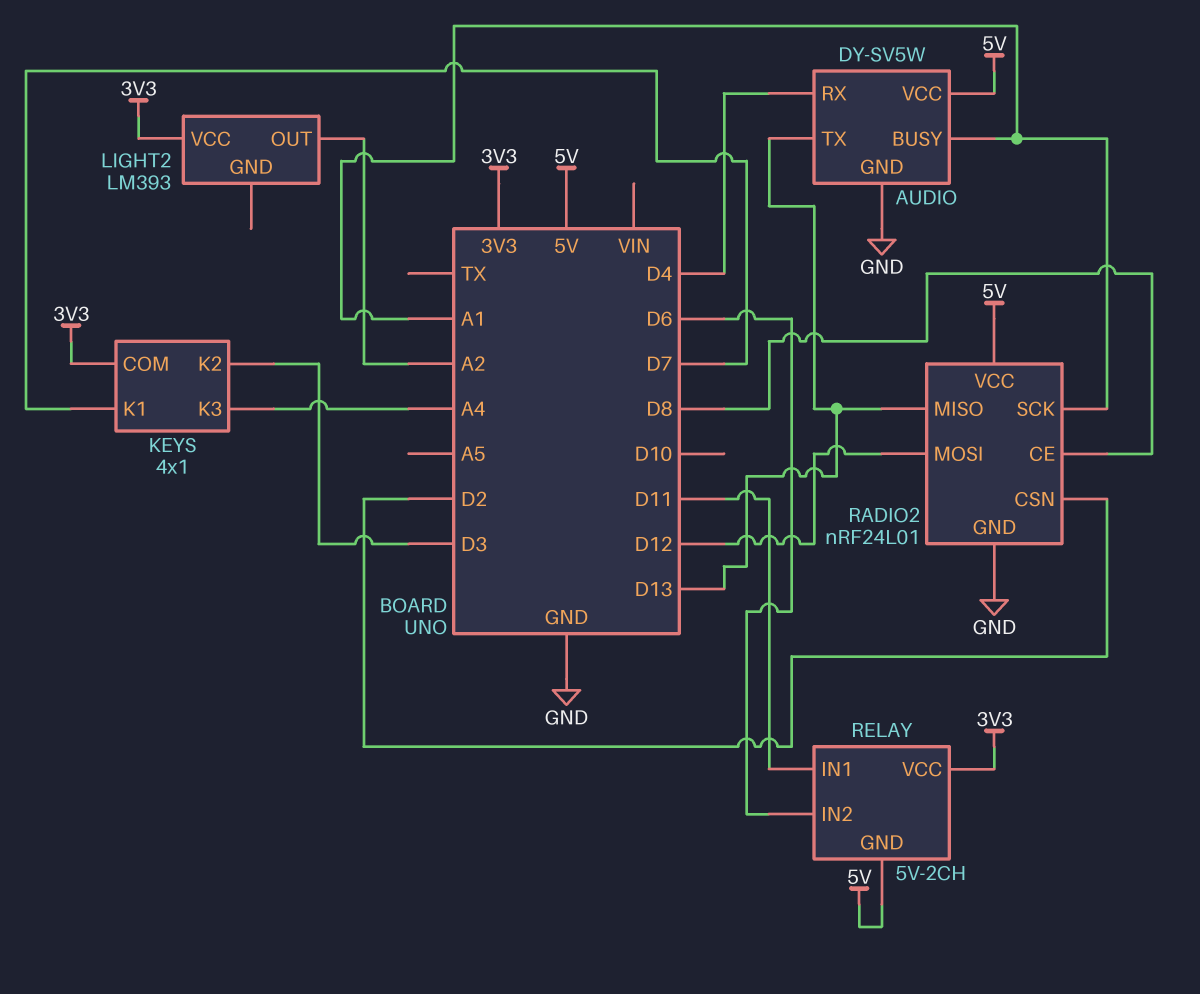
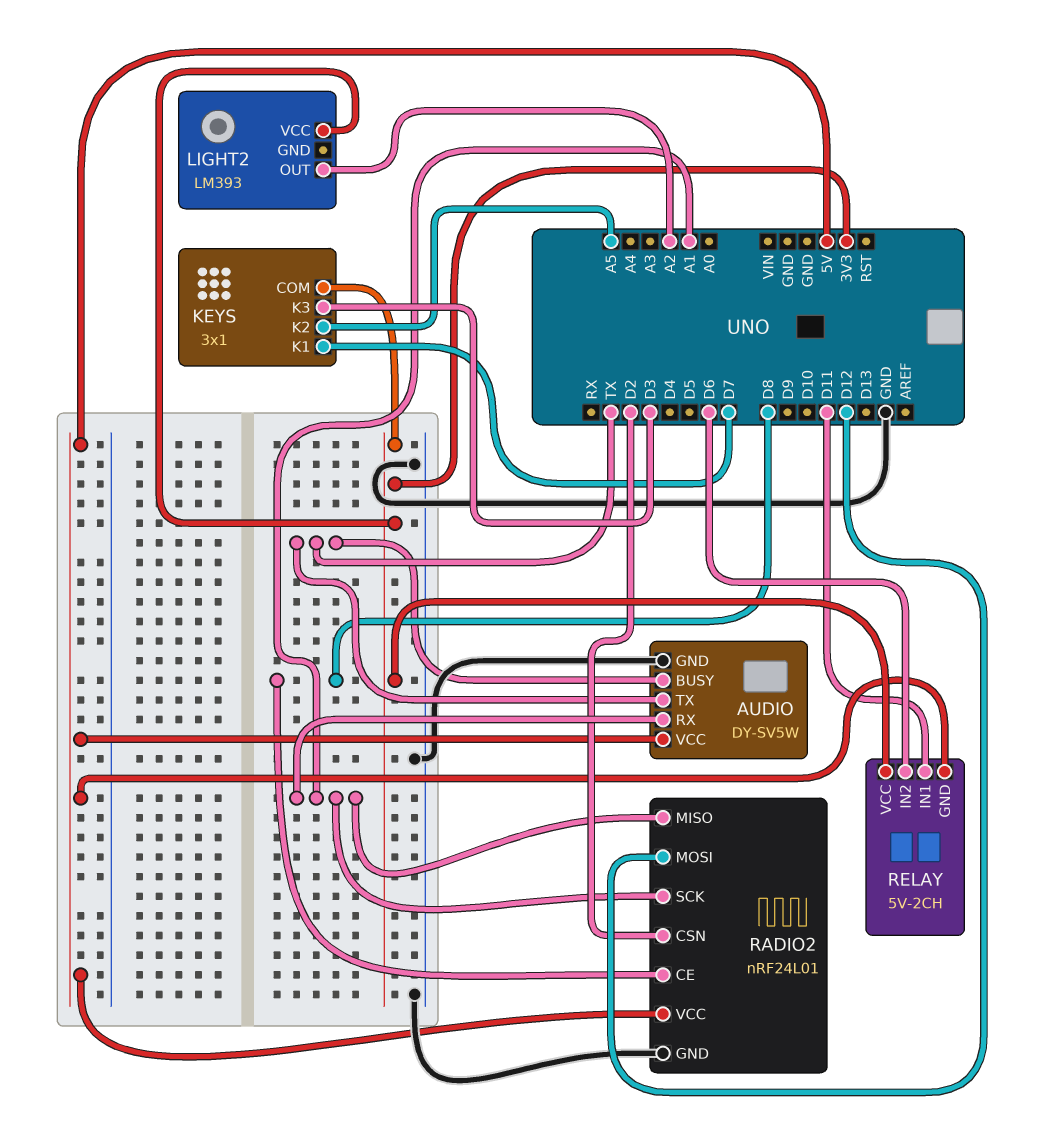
AUDIO pin BUSY: A1 -> TX
AUDIO pin RX: D4 -> A1
AUDIO pin TX: D13 -> TX
KEYS: 4x1 -> 3x1
KEYS pin K2: D3 -> A5
KEYS pin K3: A4 -> D3
RADIO2 pin MISO: D13 -> A1

